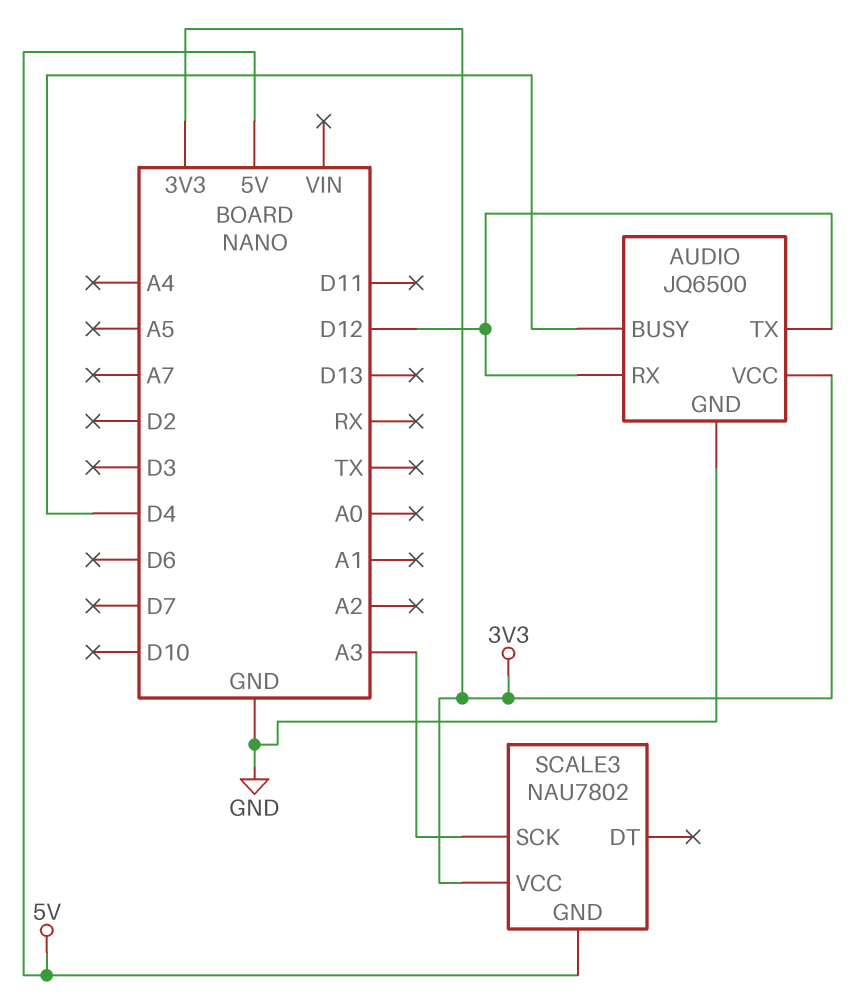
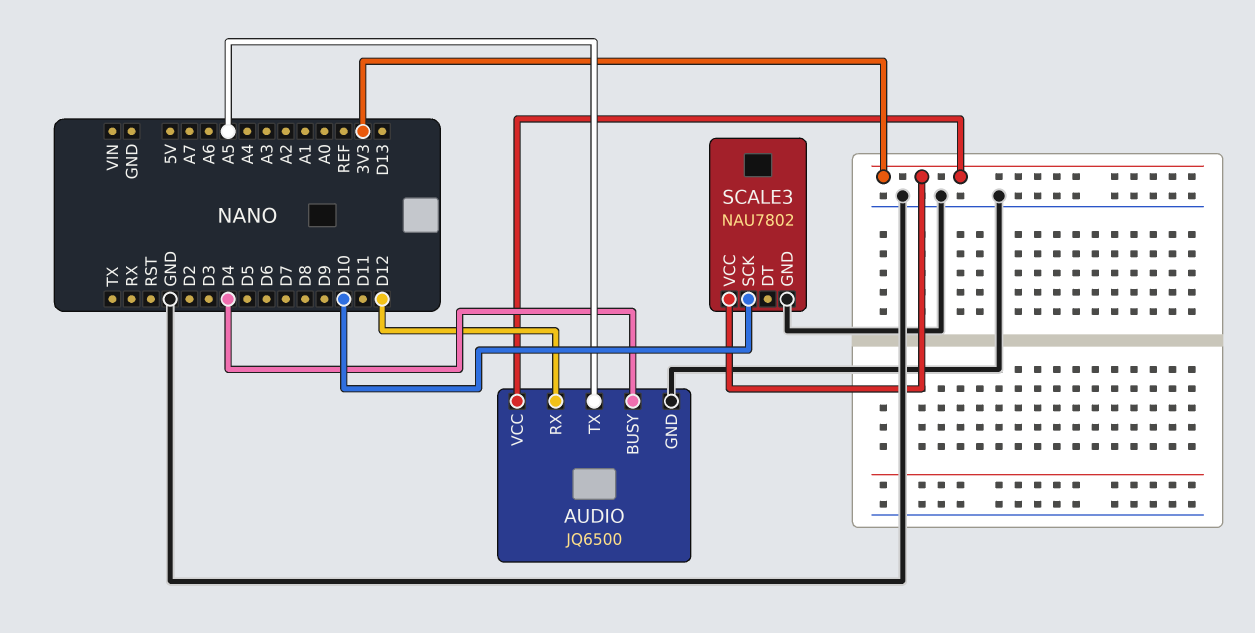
AUDIO pin TX: D12 -> A5
SCALE3 pin GND: 5V -> GND
SCALE3 pin SCK: A3 -> D10

